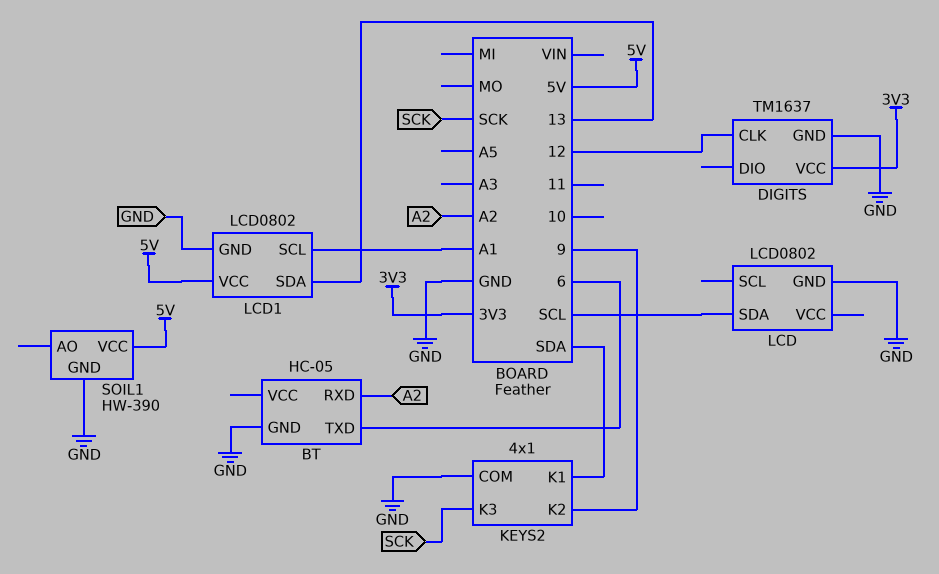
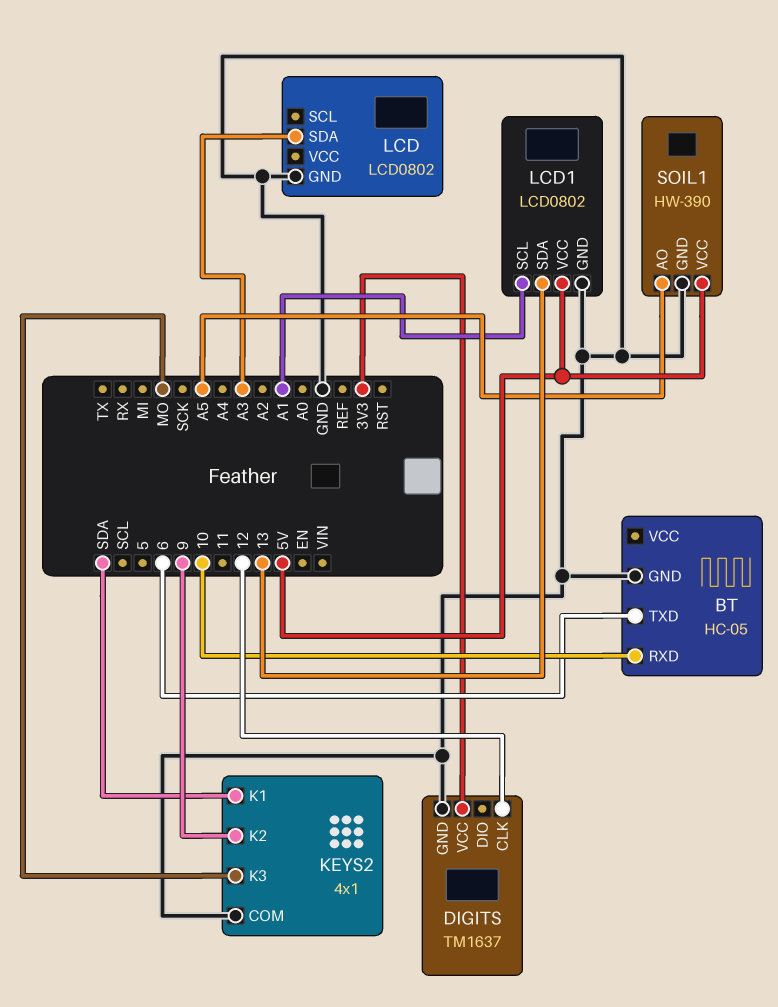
BT pin RXD: A2 -> 10
KEYS2 pin K3: SCK -> MO
LCD pin SDA: SCL -> A3
SOIL1 pin AO: none -> A5

